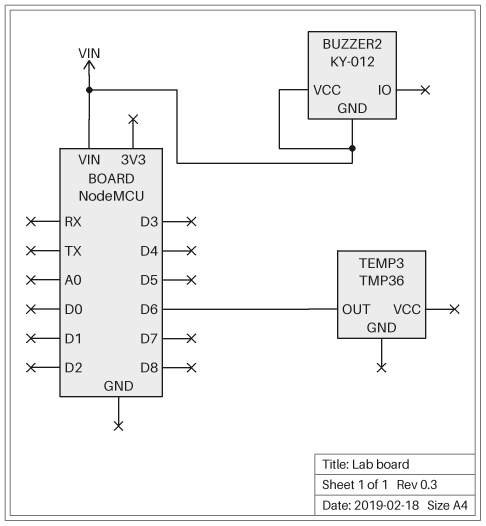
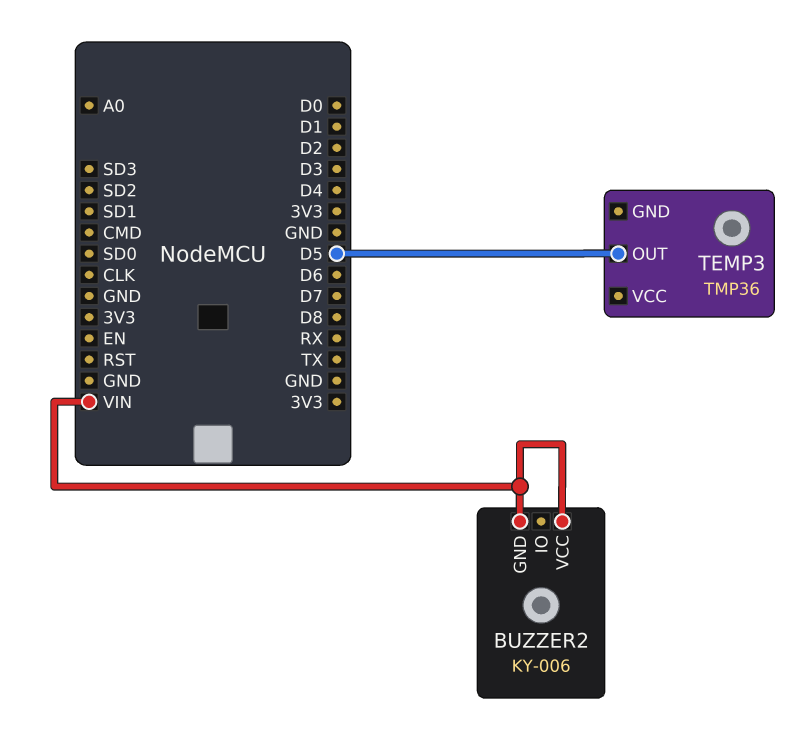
BUZZER2: KY-012 -> KY-006
TEMP3 pin OUT: D6 -> D5

